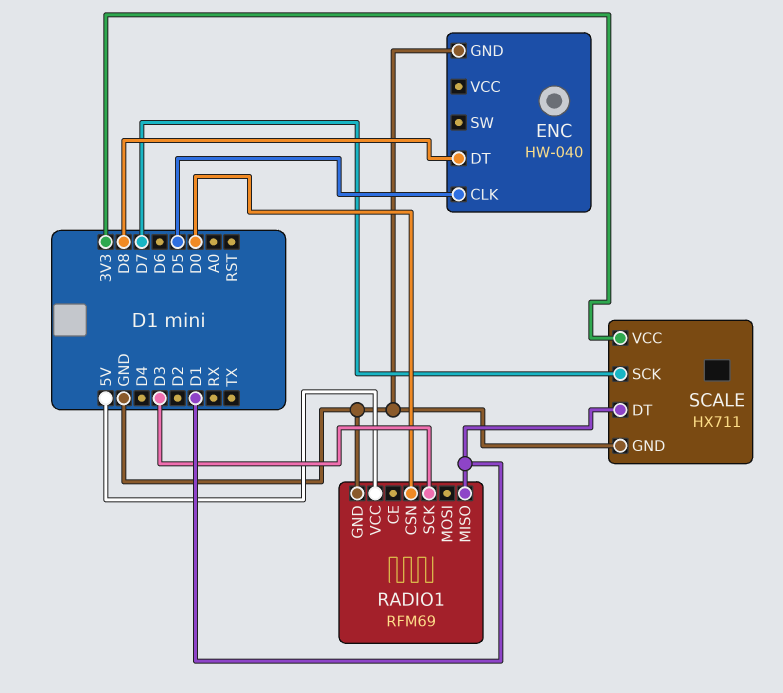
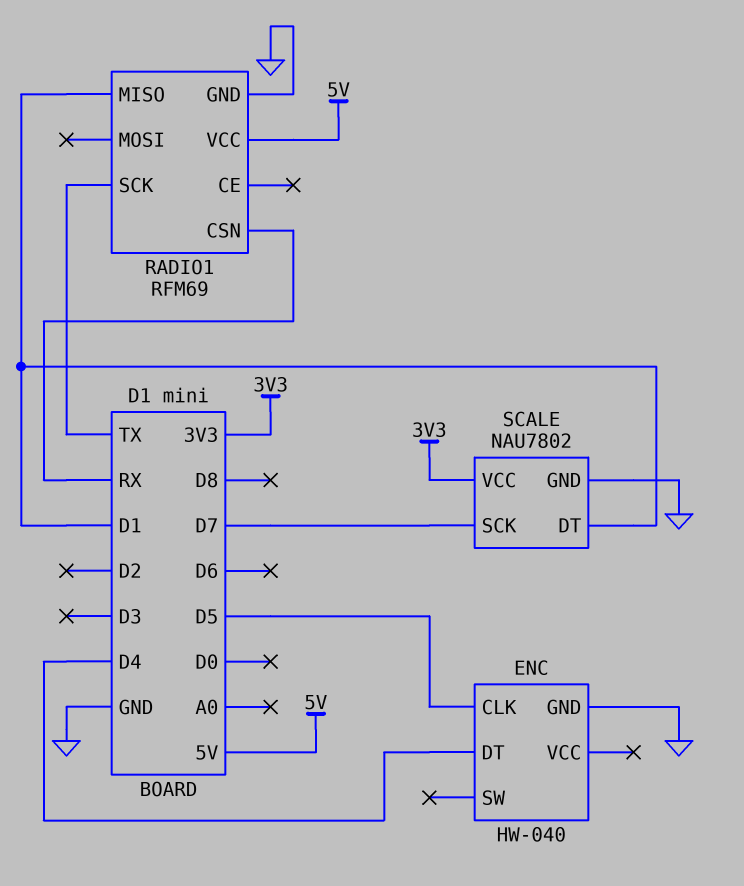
ENC pin DT: D8 -> D4
RADIO1 pin CSN: D0 -> RX
RADIO1 pin SCK: D3 -> TX
SCALE: HX711 -> NAU7802

